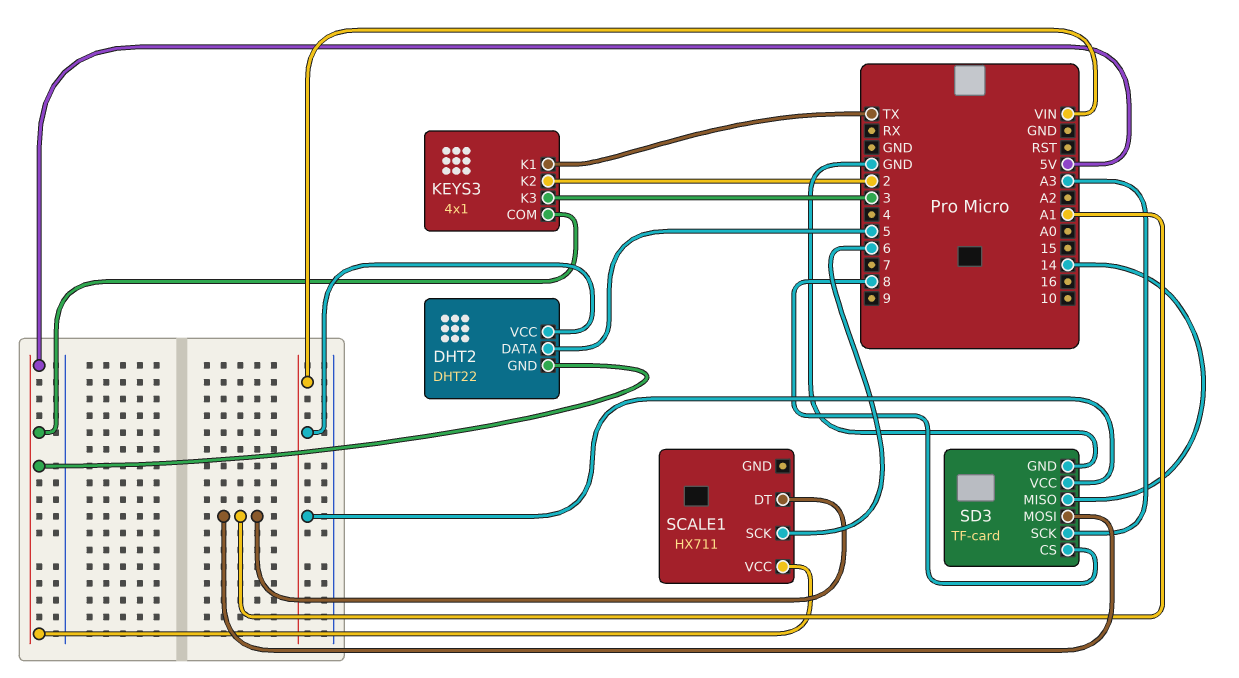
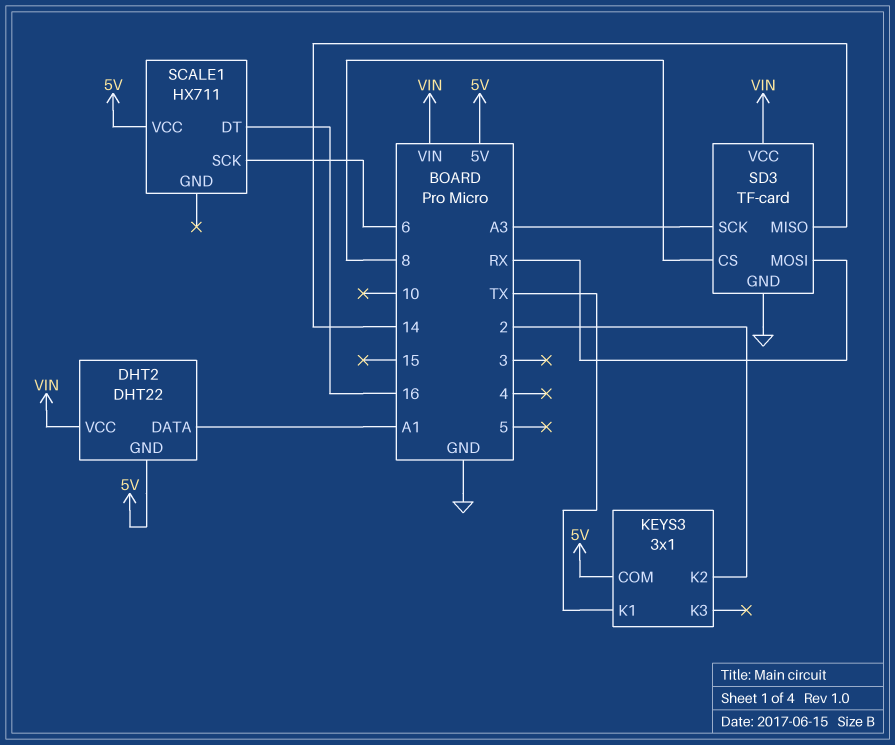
DHT2 pin DATA: 5 -> A1
KEYS3: 4x1 -> 3x1
KEYS3 pin K3: 3 -> none
SCALE1 pin DT: A1 -> 16
SD3 pin MOSI: A1 -> RX

